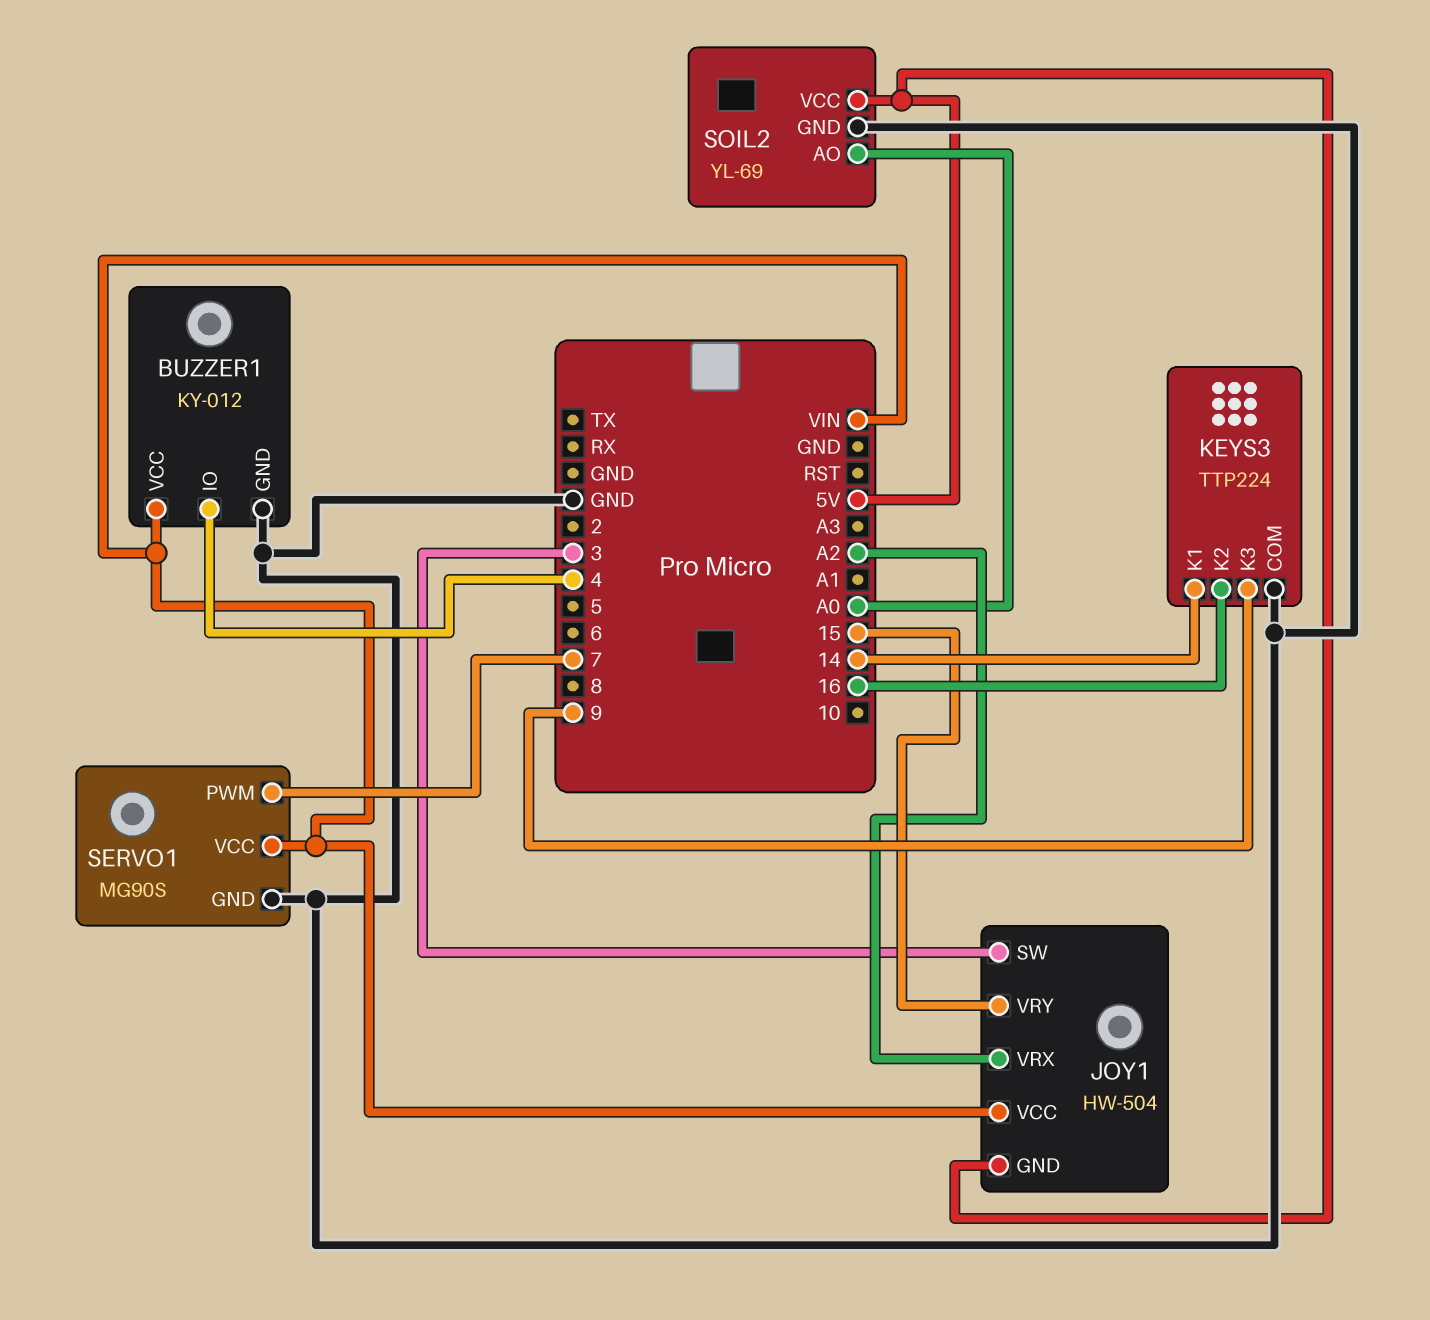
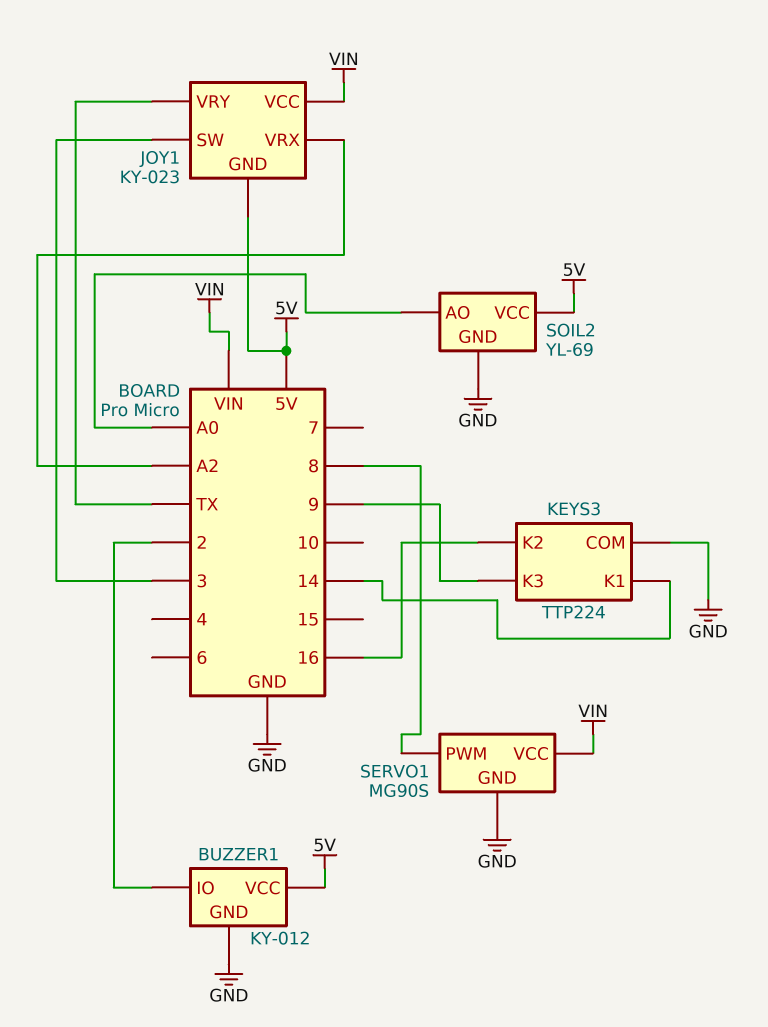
BUZZER1 pin IO: 4 -> 2
BUZZER1 pin VCC: VIN -> 5V
JOY1: HW-504 -> KY-023
JOY1 pin VRY: 15 -> TX
SERVO1 pin PWM: 7 -> 8

